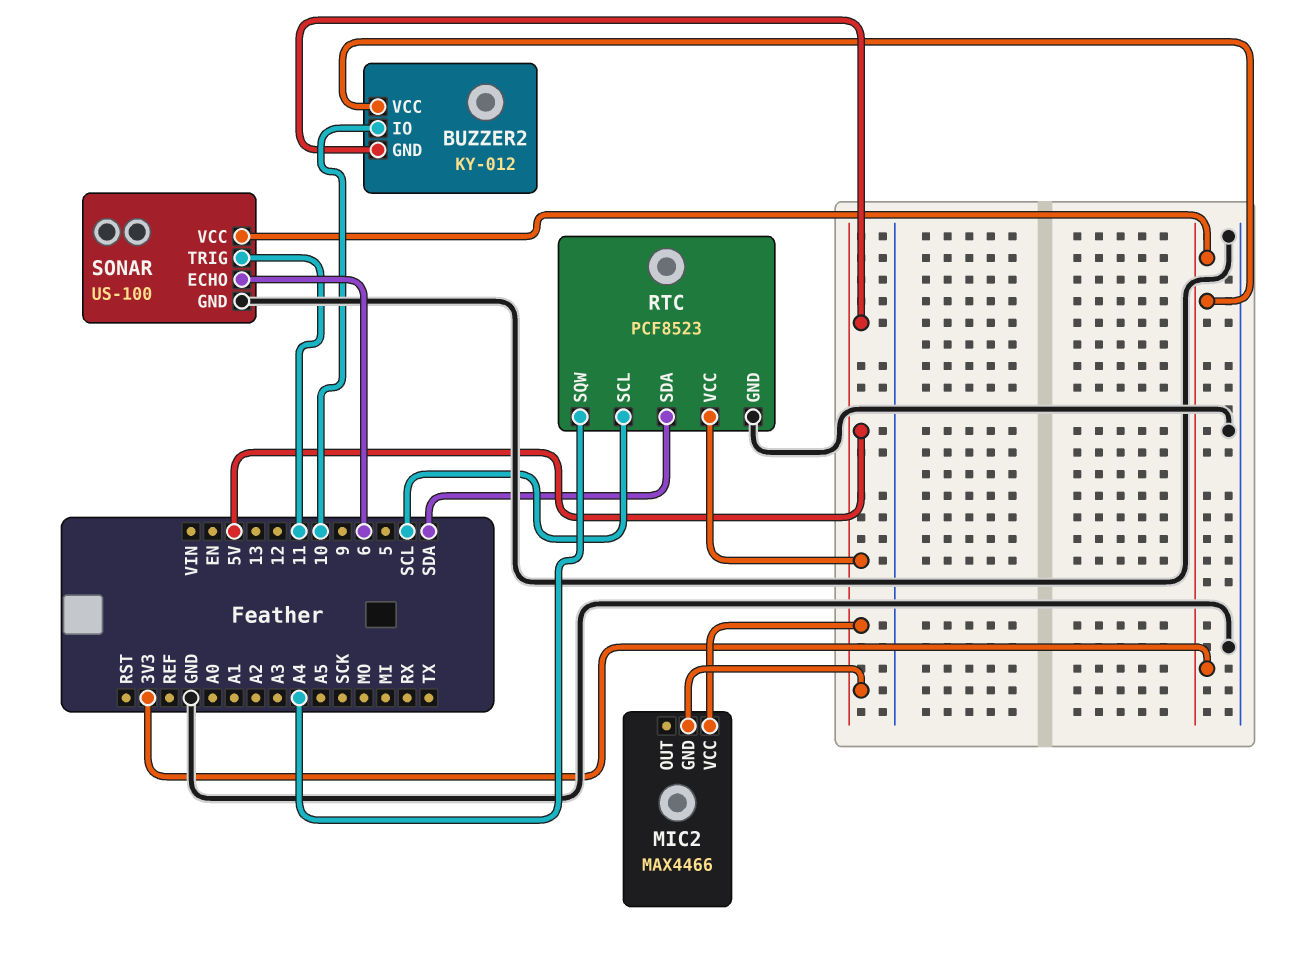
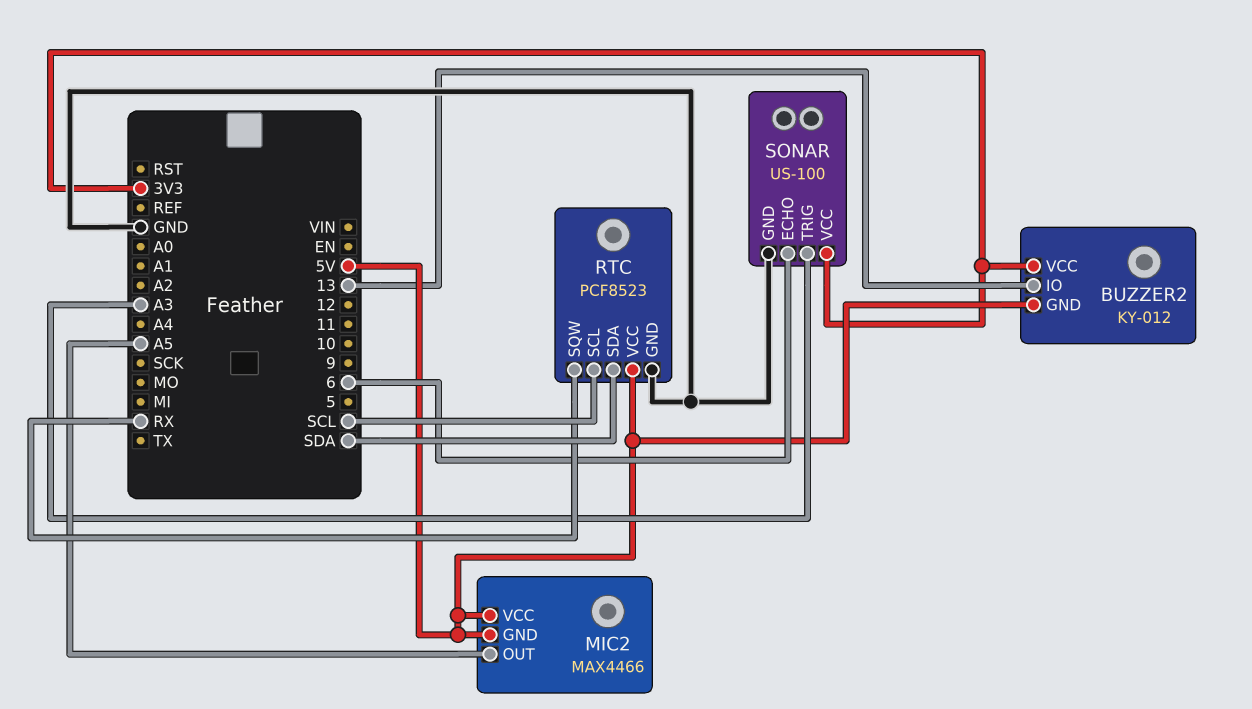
BUZZER2 pin IO: 10 -> 13
MIC2 pin OUT: none -> A5
RTC pin SQW: A4 -> RX
SONAR pin TRIG: 11 -> A3

